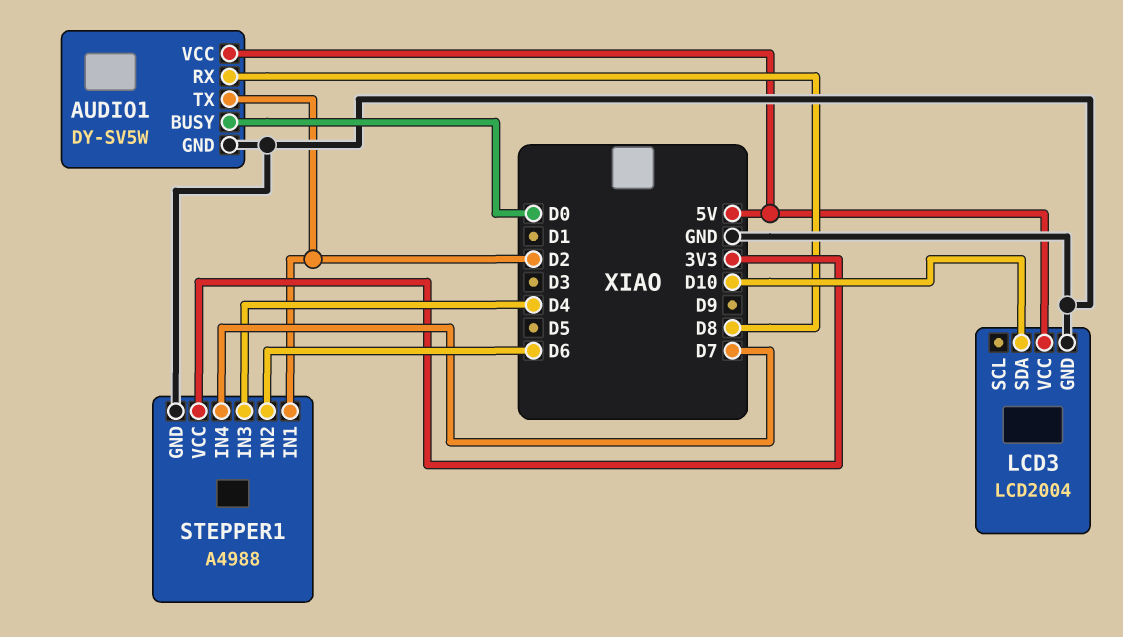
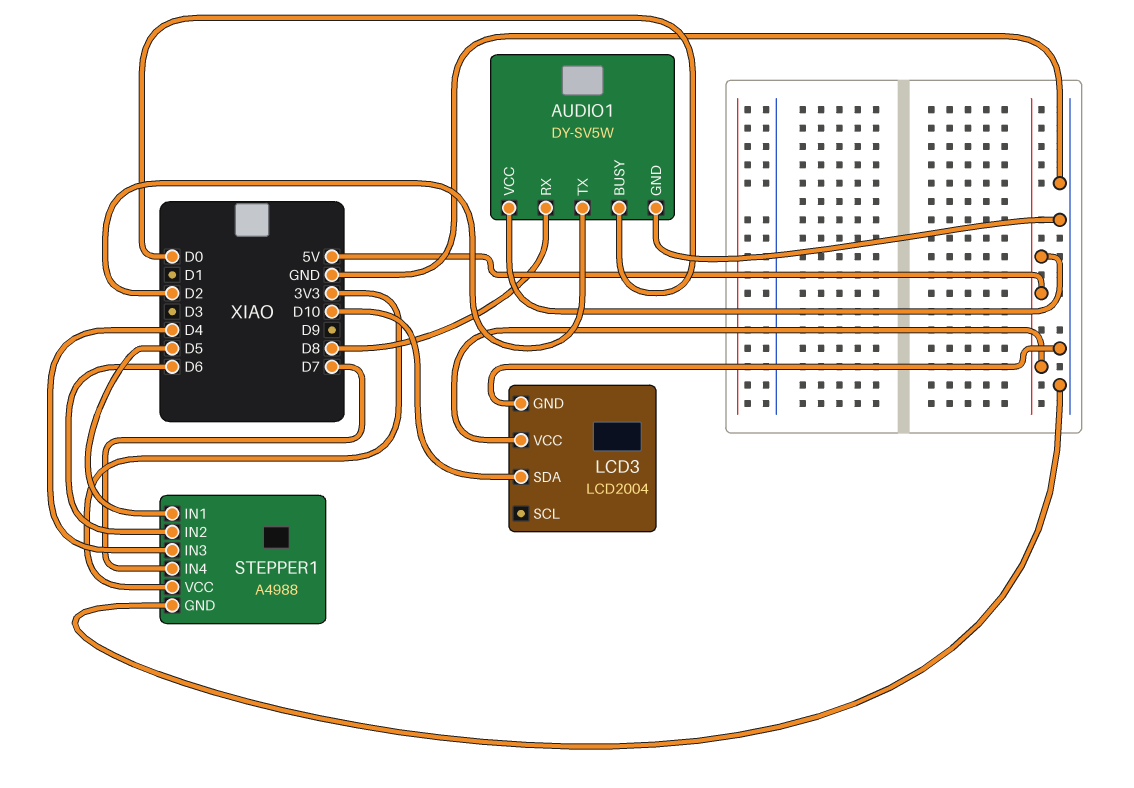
STEPPER1 pin IN1: D2 -> D5

